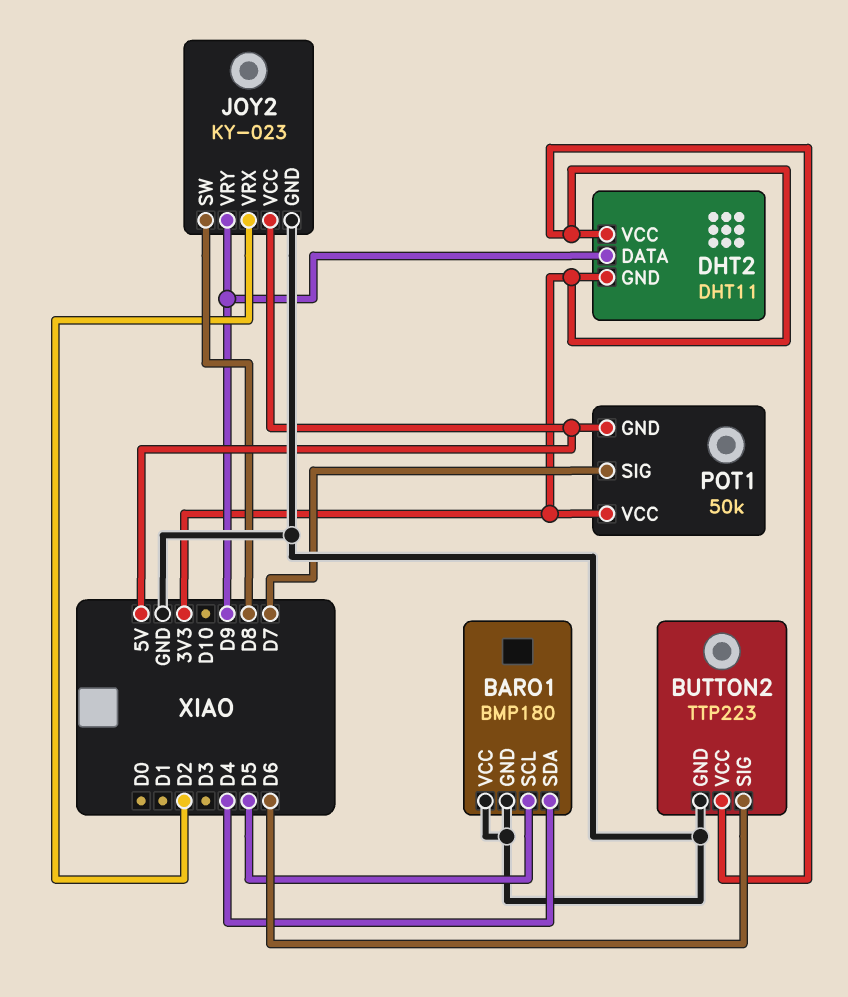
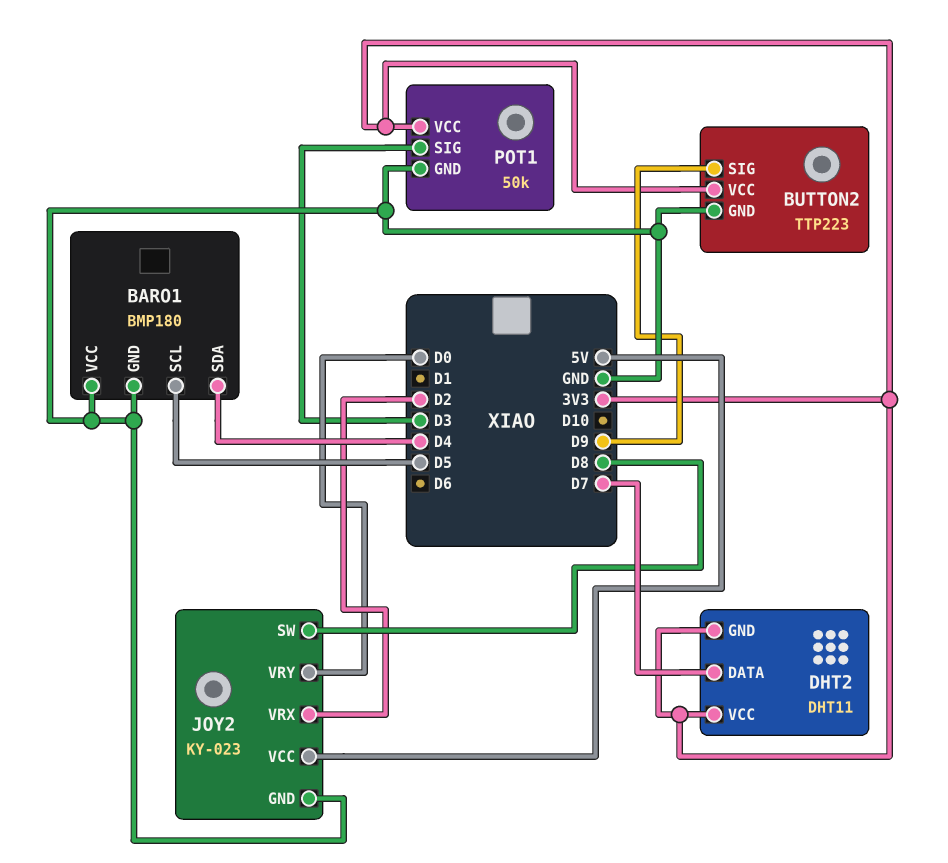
BUTTON2 pin SIG: D6 -> D9
DHT2 pin DATA: D9 -> D7
JOY2 pin VRY: D9 -> D0
POT1 pin GND: 5V -> GND
POT1 pin SIG: D7 -> D3

